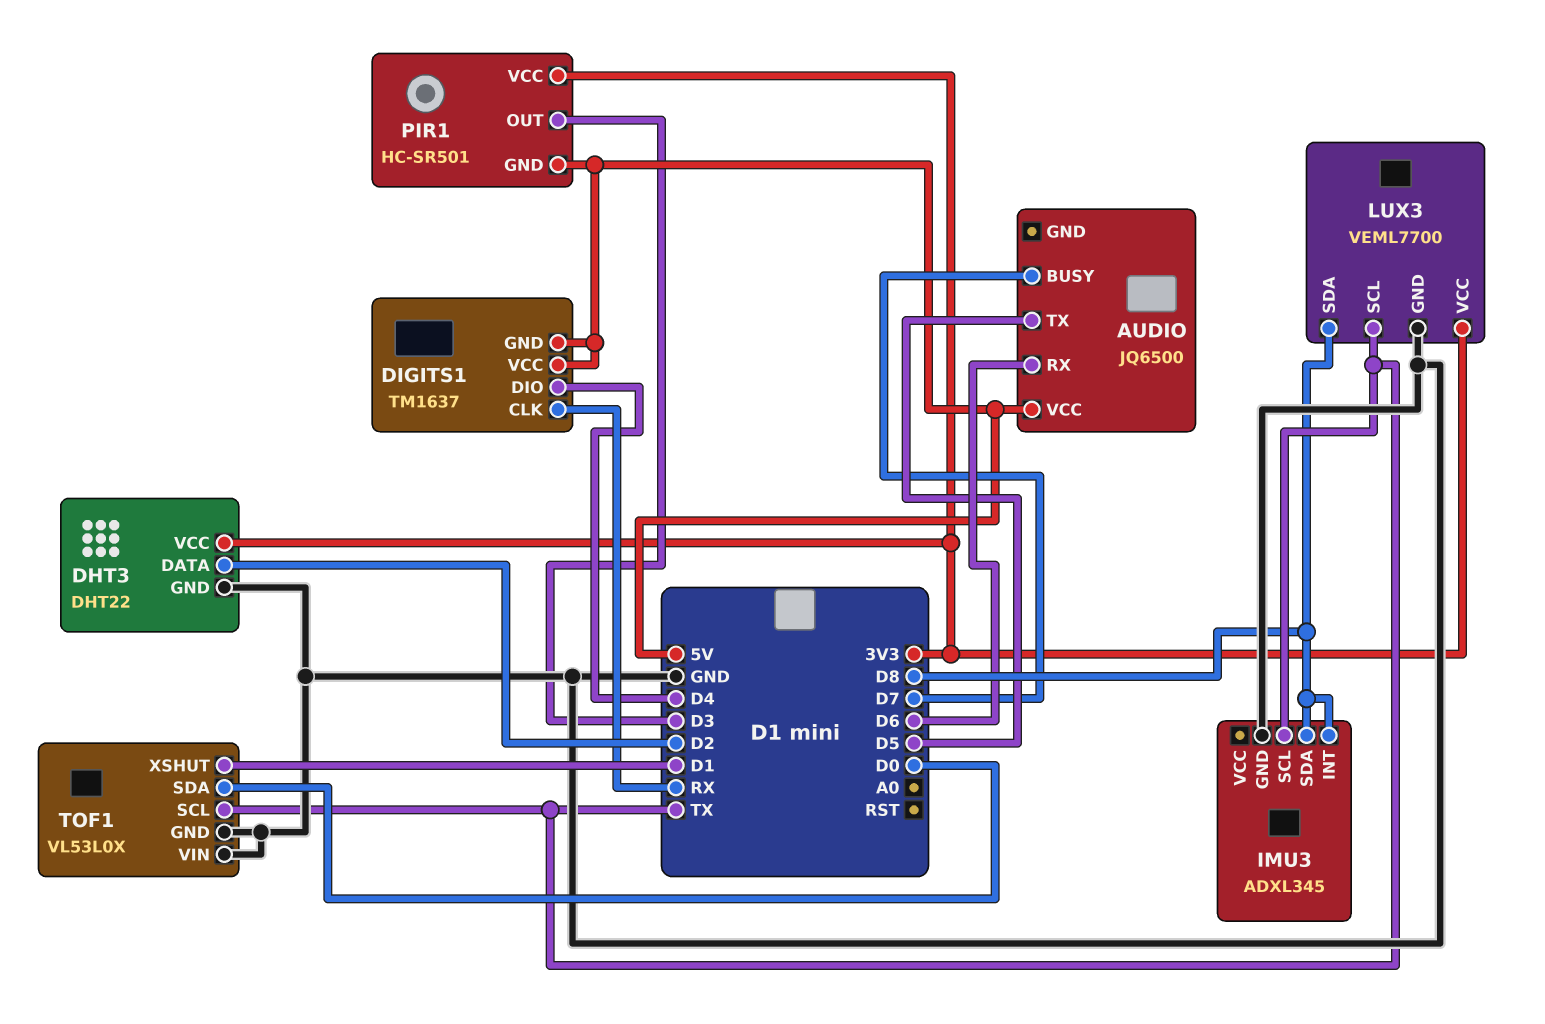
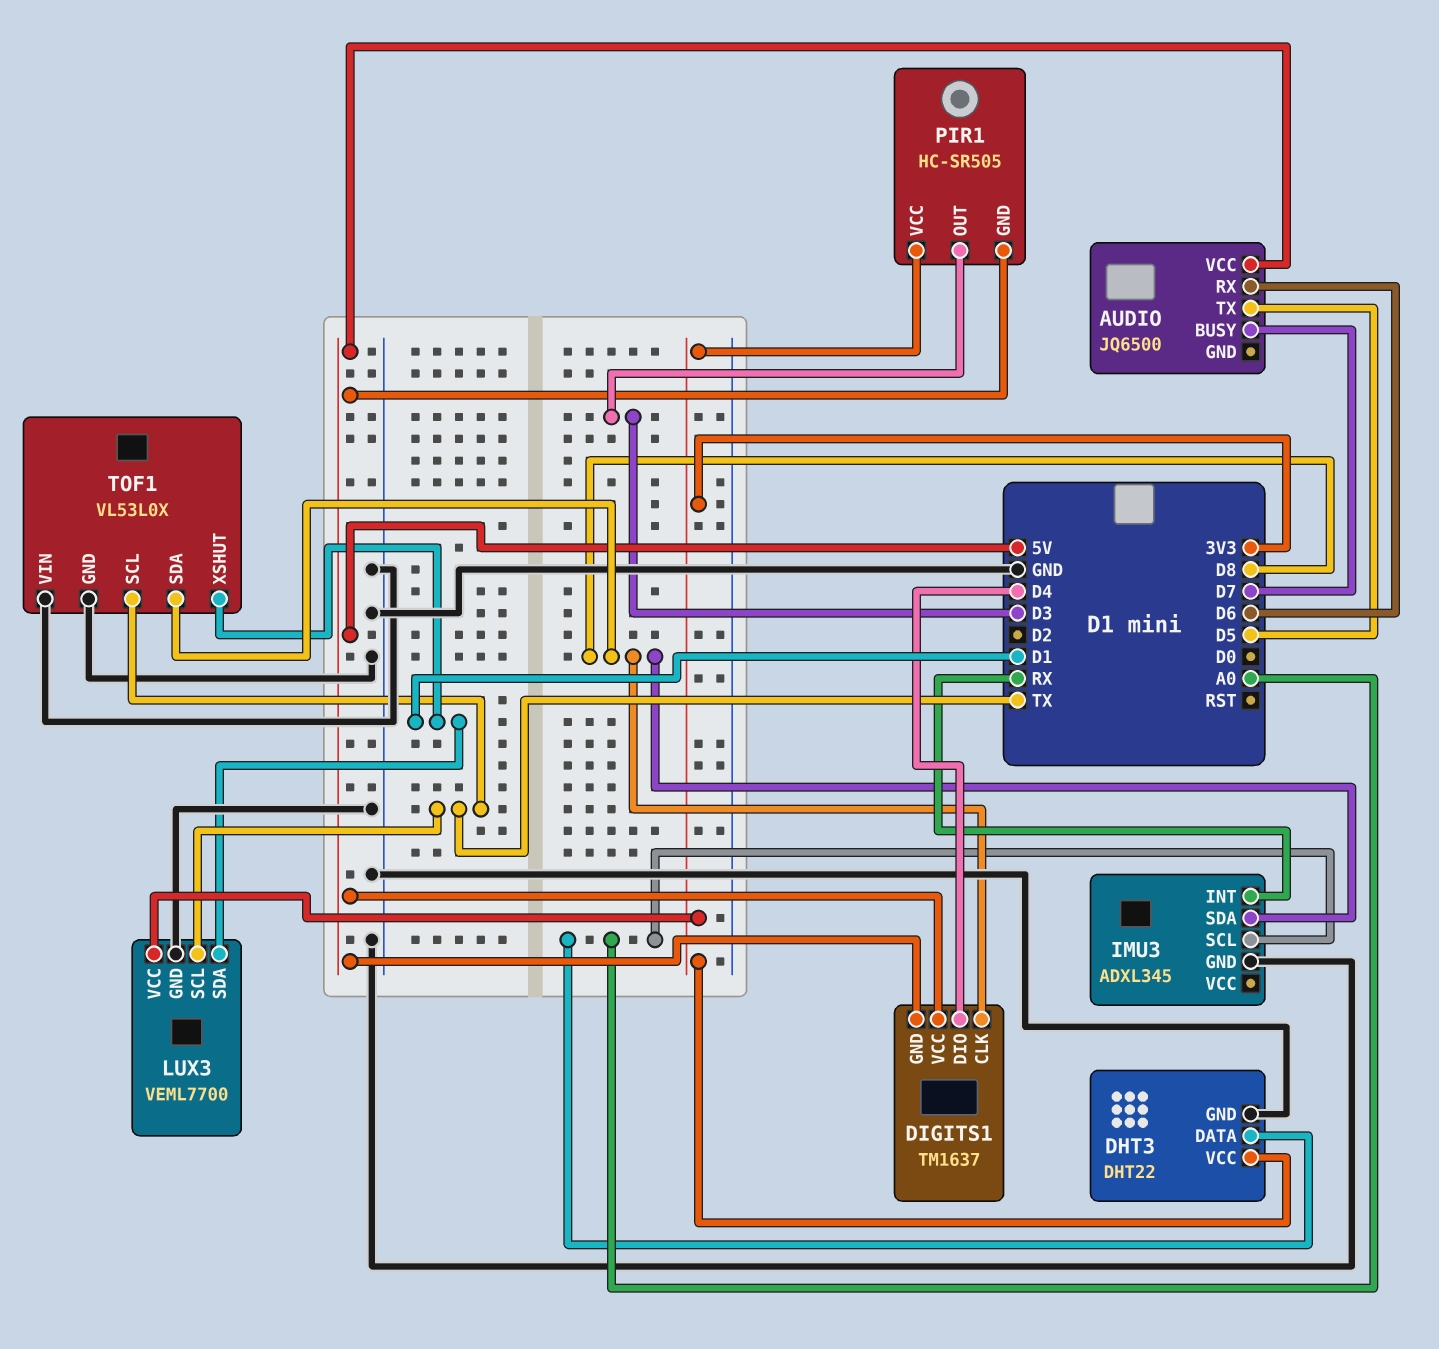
DHT3 pin DATA: D2 -> A0
DIGITS1 pin CLK: RX -> D8
IMU3 pin INT: D8 -> RX
IMU3 pin SCL: TX -> A0
LUX3 pin SDA: D8 -> D1
PIR1: HC-SR501 -> HC-SR505
TOF1 pin SDA: D0 -> D8

